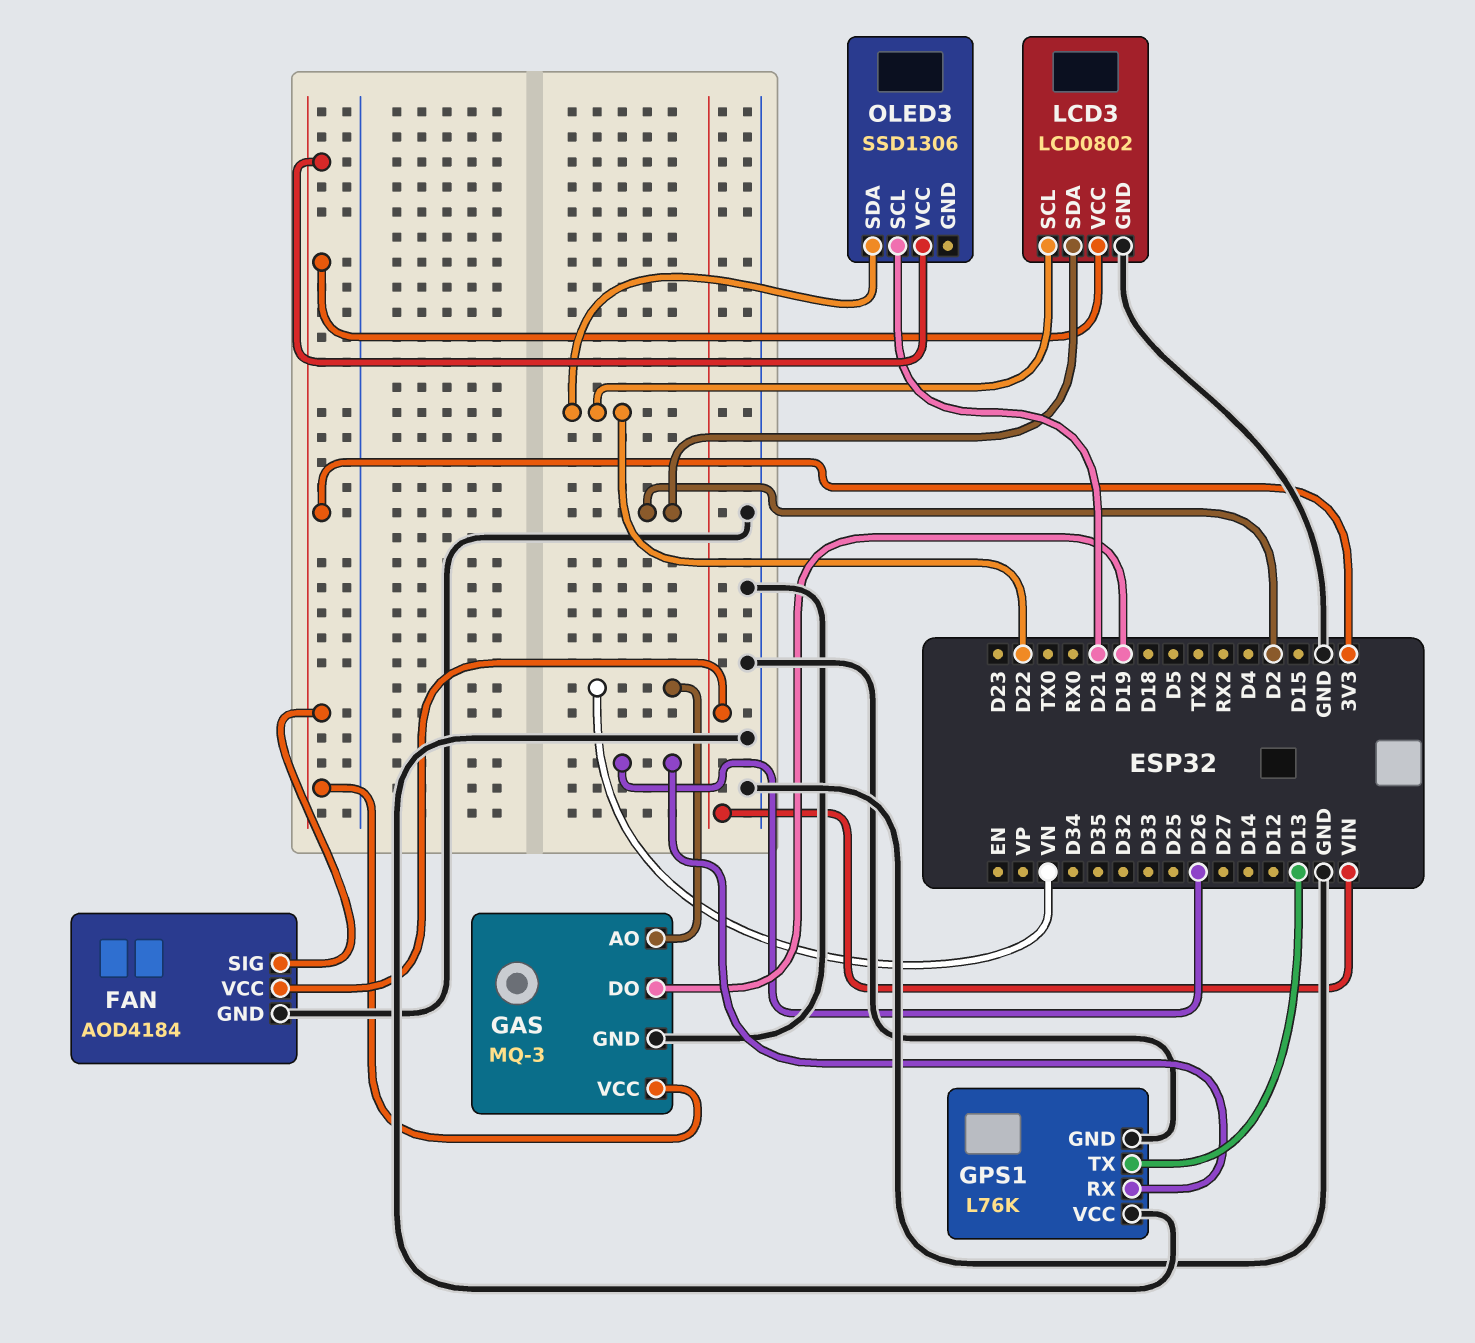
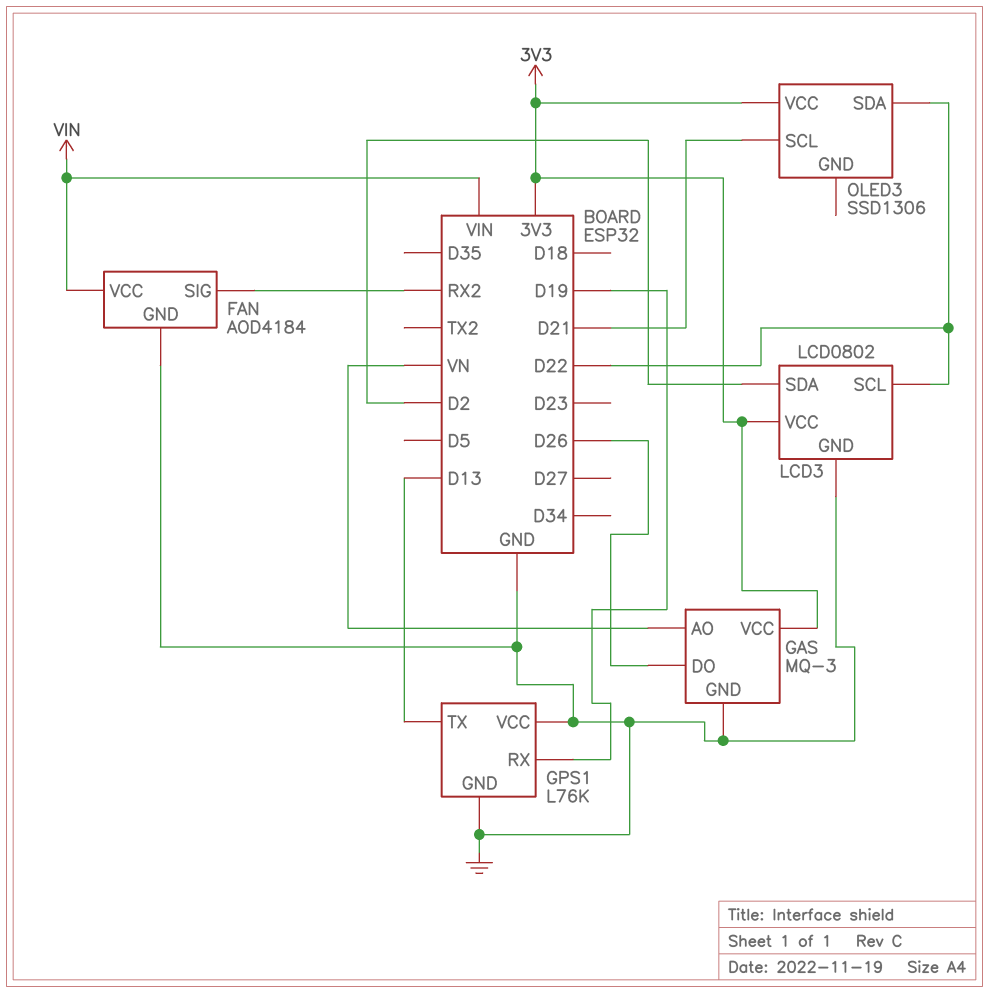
FAN pin SIG: 3V3 -> RX2
GAS pin DO: D19 -> D26
GPS1 pin RX: D26 -> D19

